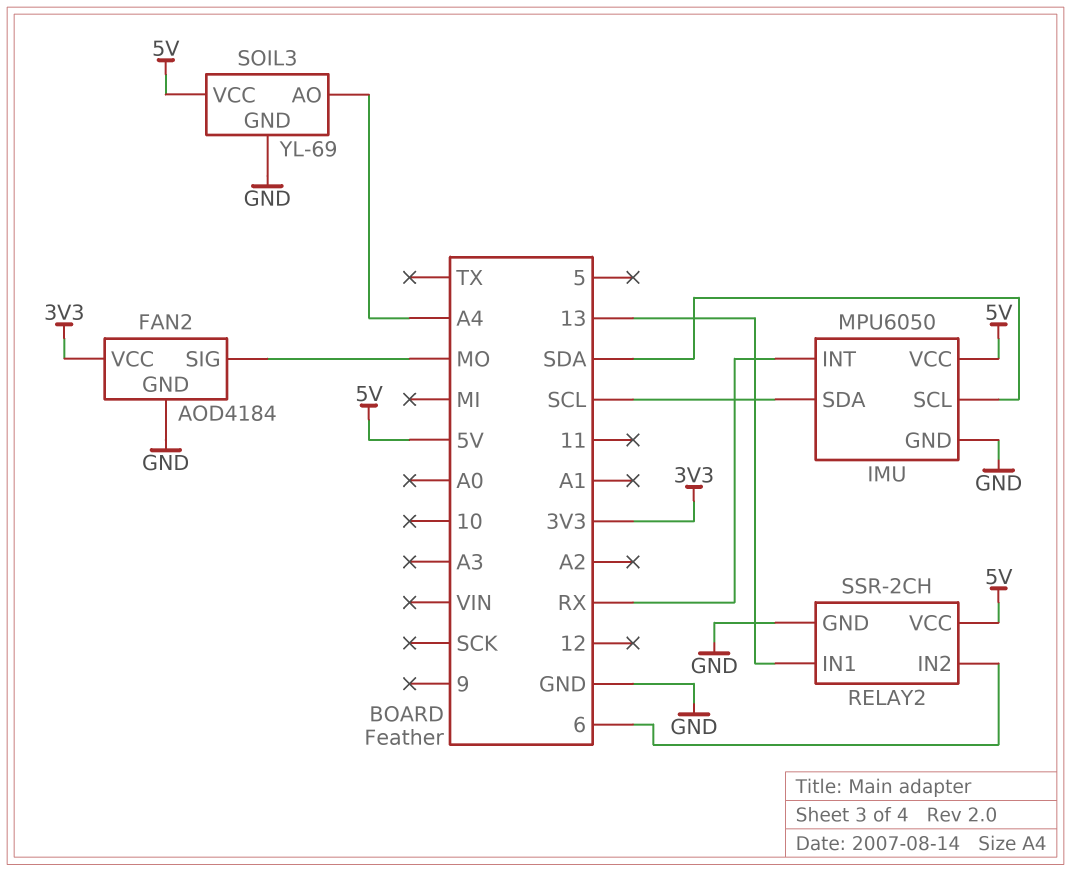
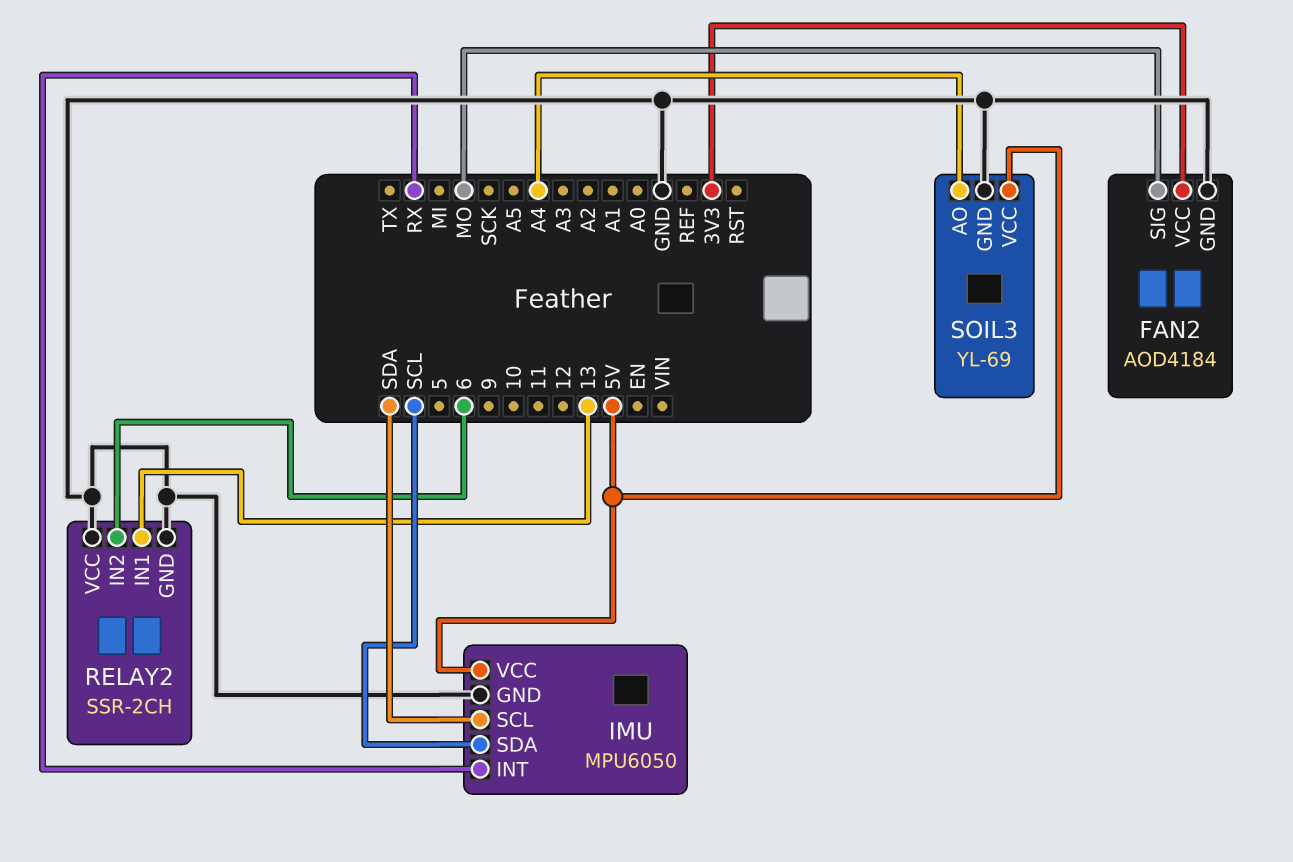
RELAY2 pin VCC: 5V -> GND

